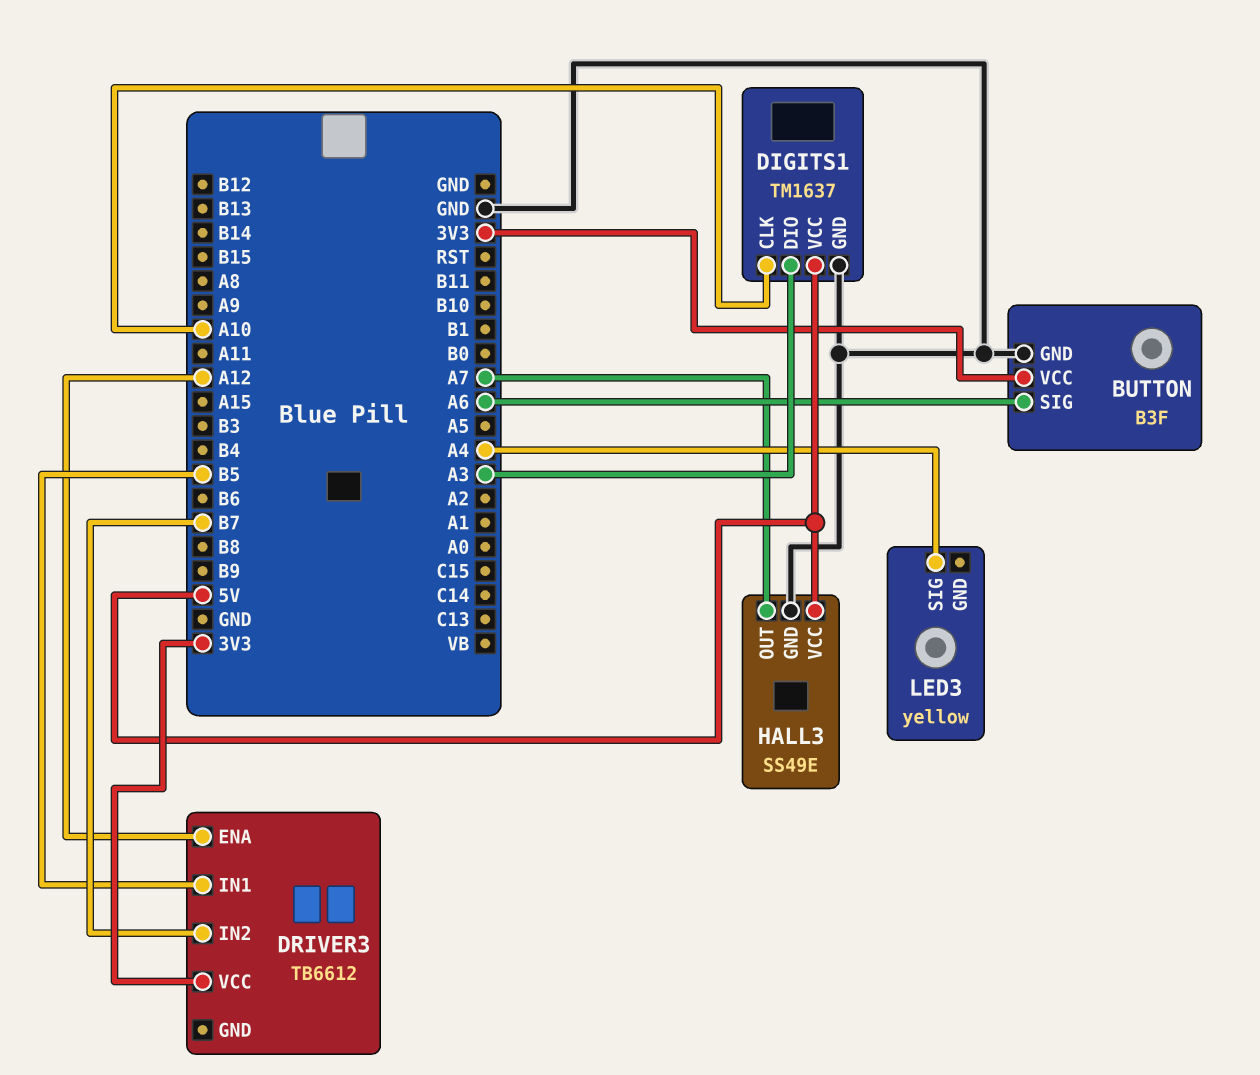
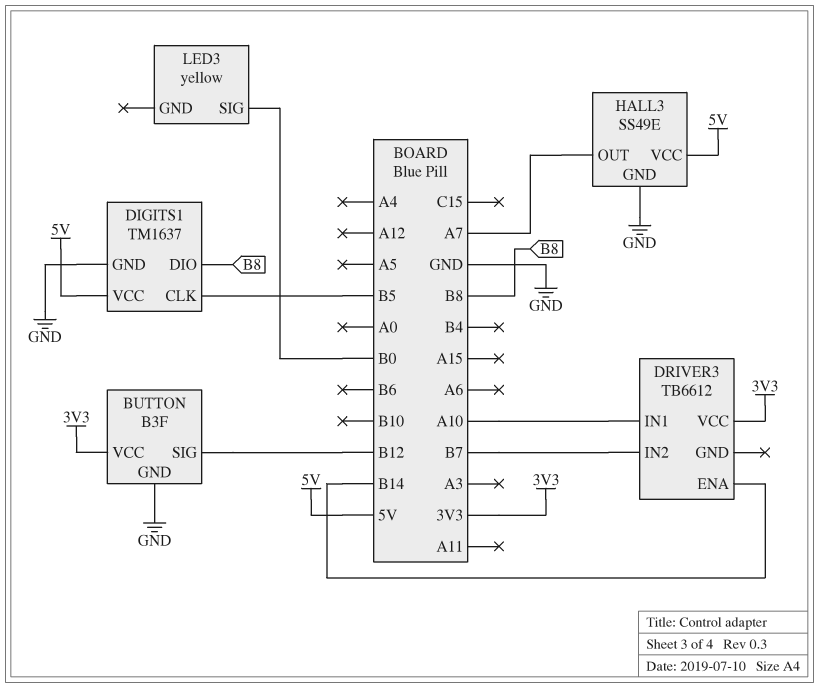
BUTTON pin SIG: A6 -> B12
DIGITS1 pin CLK: A10 -> B5
DIGITS1 pin DIO: A3 -> B8
DRIVER3 pin ENA: A12 -> B14
DRIVER3 pin IN1: B5 -> A10
LED3 pin SIG: A4 -> B0

